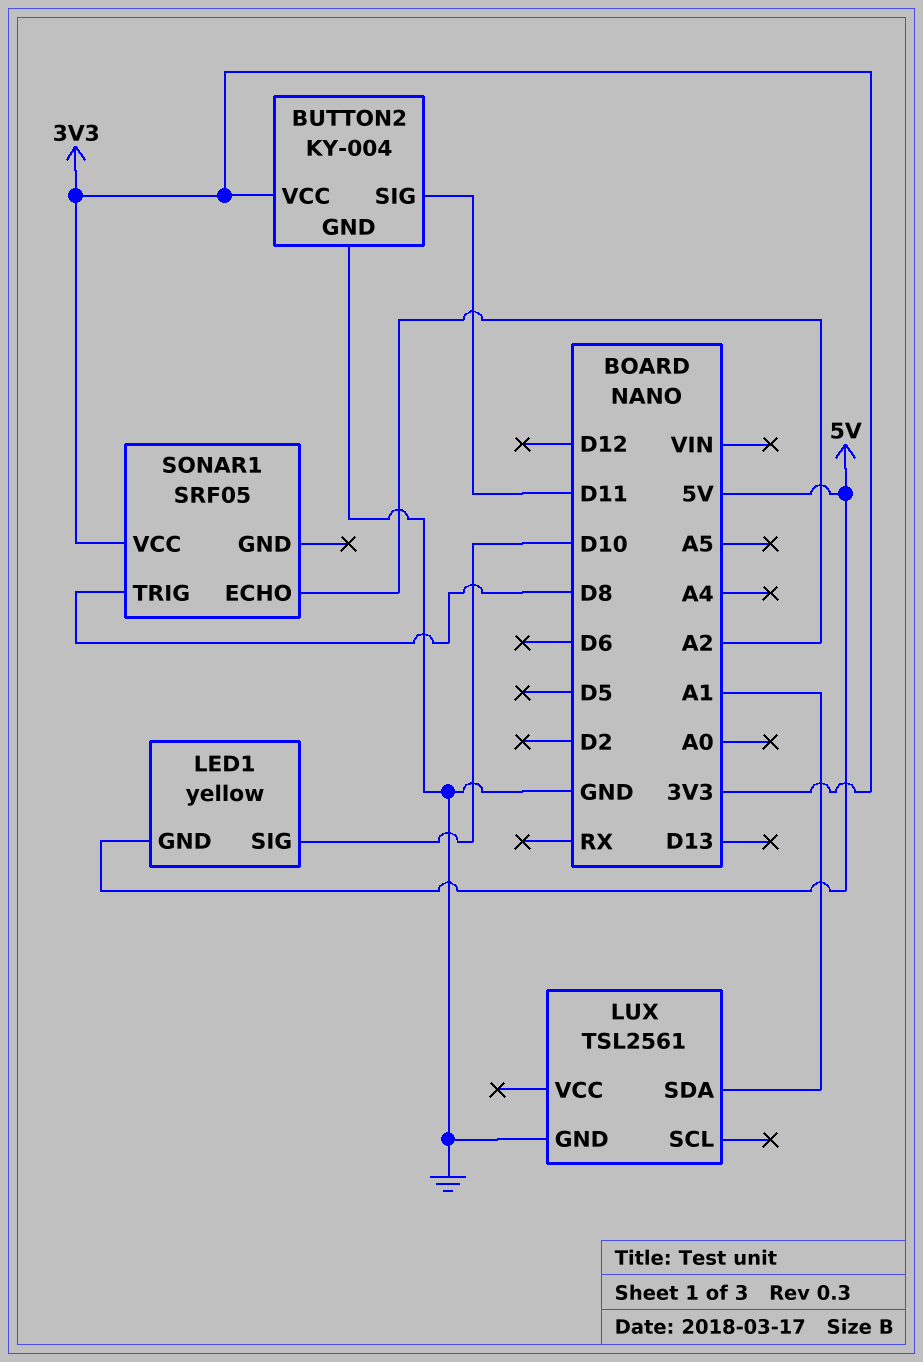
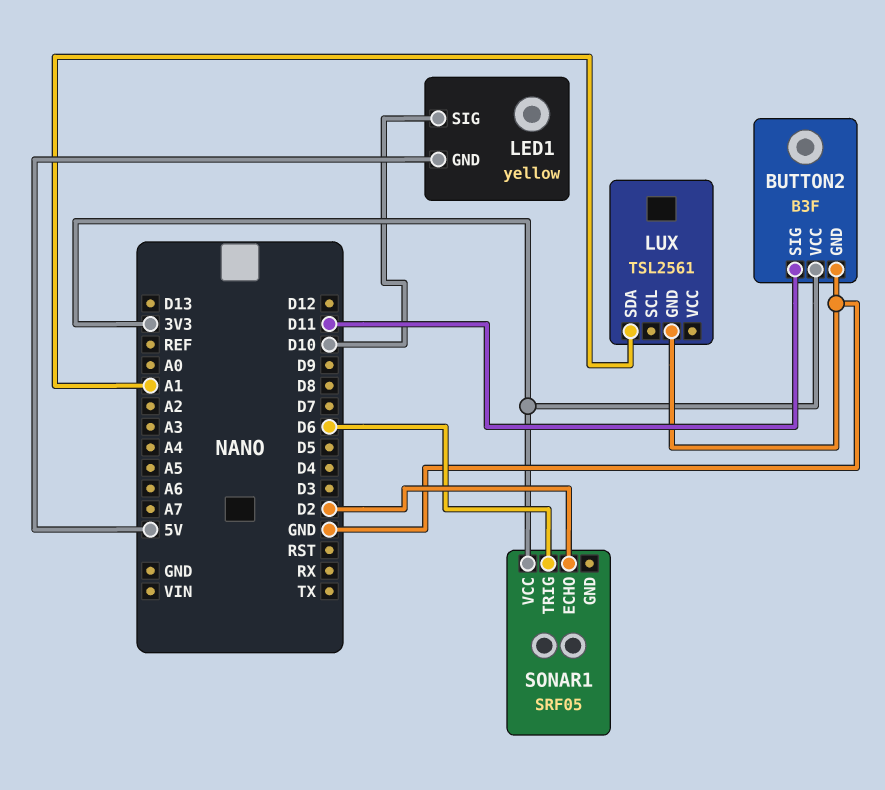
BUTTON2: KY-004 -> B3F
SONAR1 pin ECHO: A2 -> D2
SONAR1 pin TRIG: D8 -> D6

